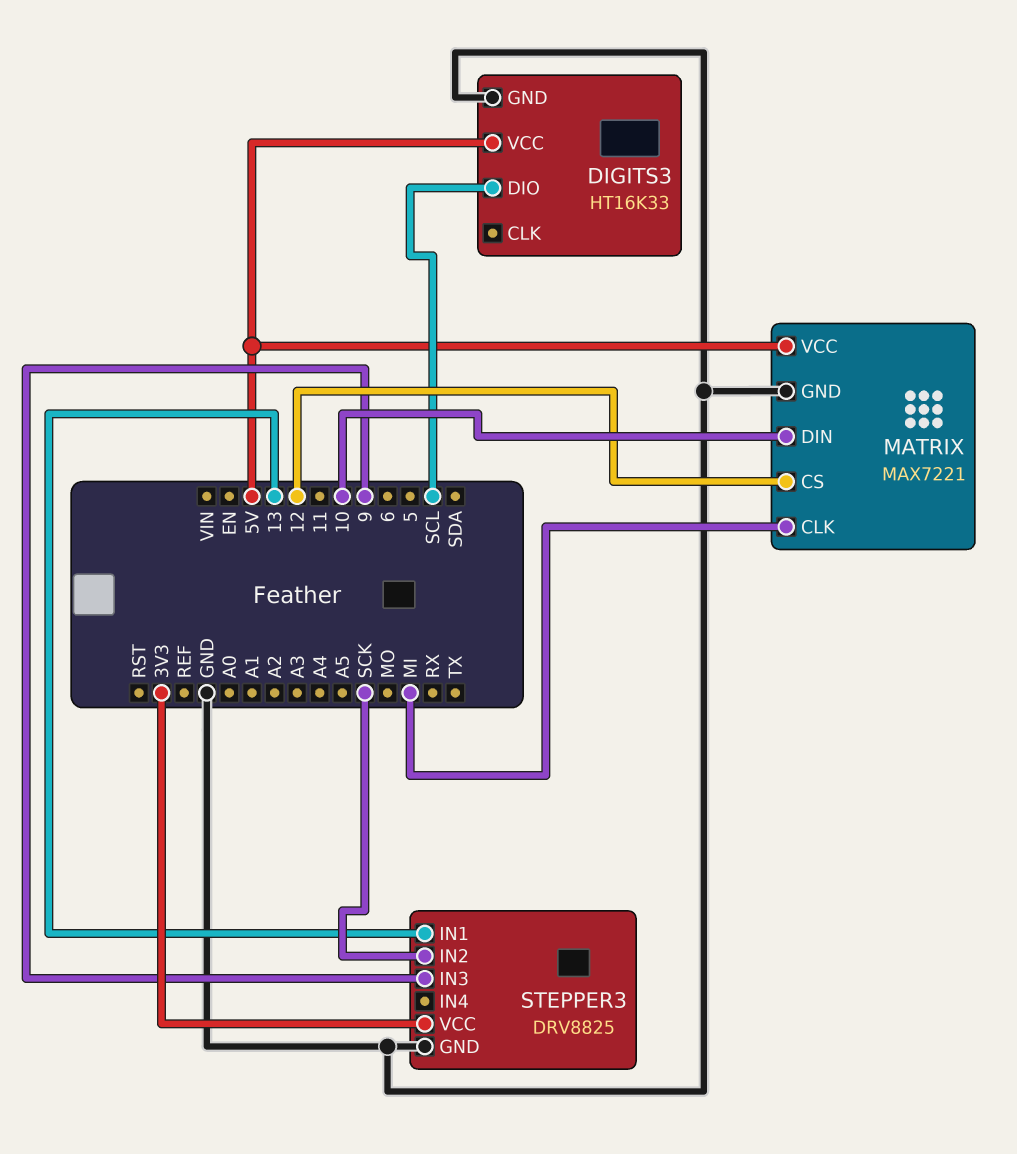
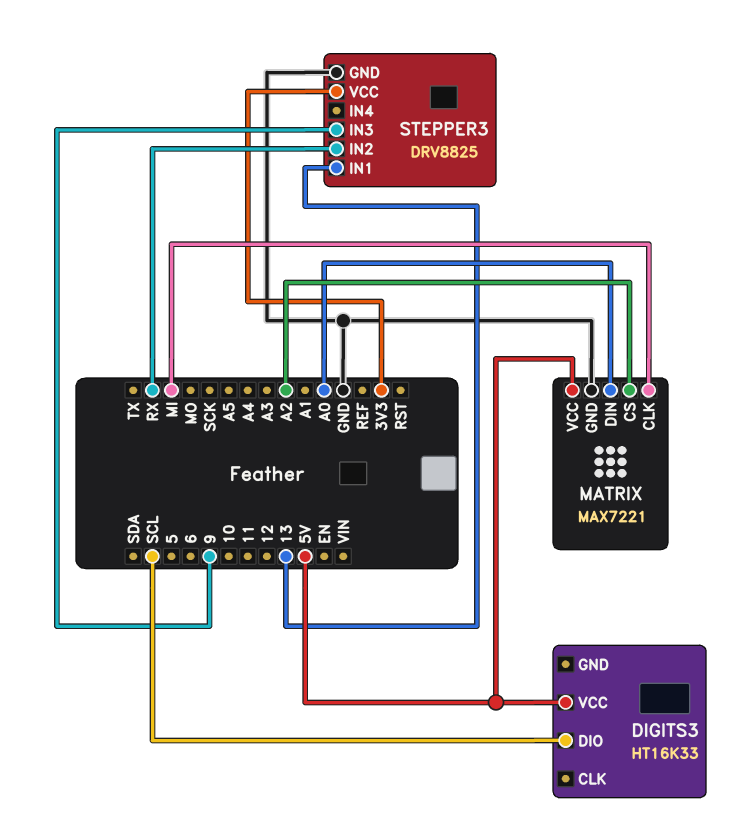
DIGITS3 pin GND: GND -> none
MATRIX pin CS: 12 -> A2
MATRIX pin DIN: 10 -> A0
STEPPER3 pin IN2: SCK -> RX

